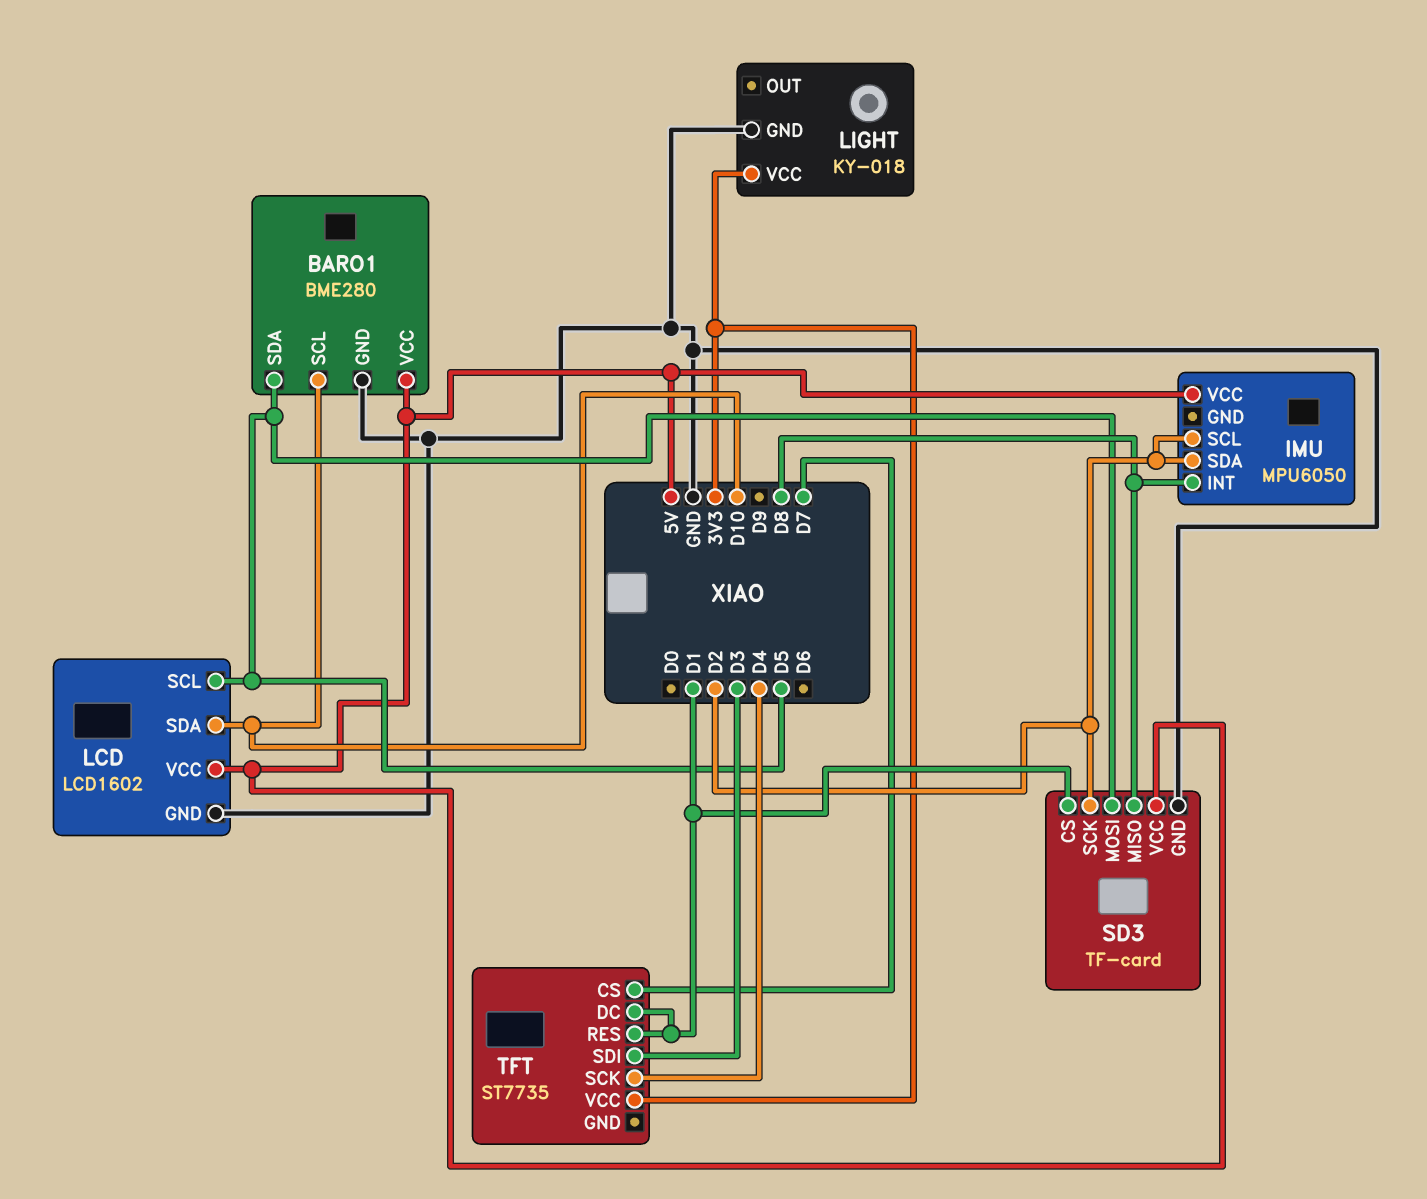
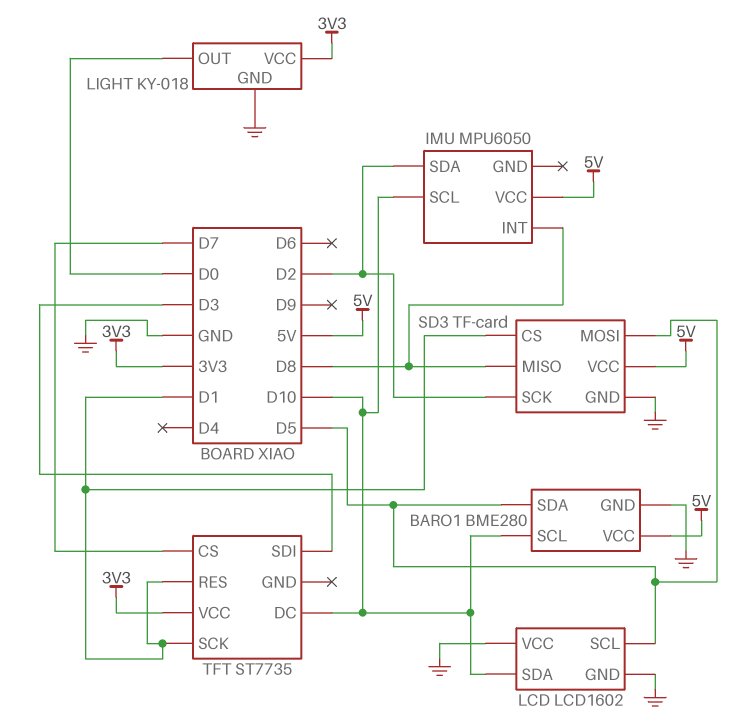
IMU pin SCL: D2 -> D10
LCD pin VCC: 5V -> GND
LIGHT pin OUT: none -> D0
TFT pin DC: D1 -> D10
TFT pin SCK: D4 -> D1

